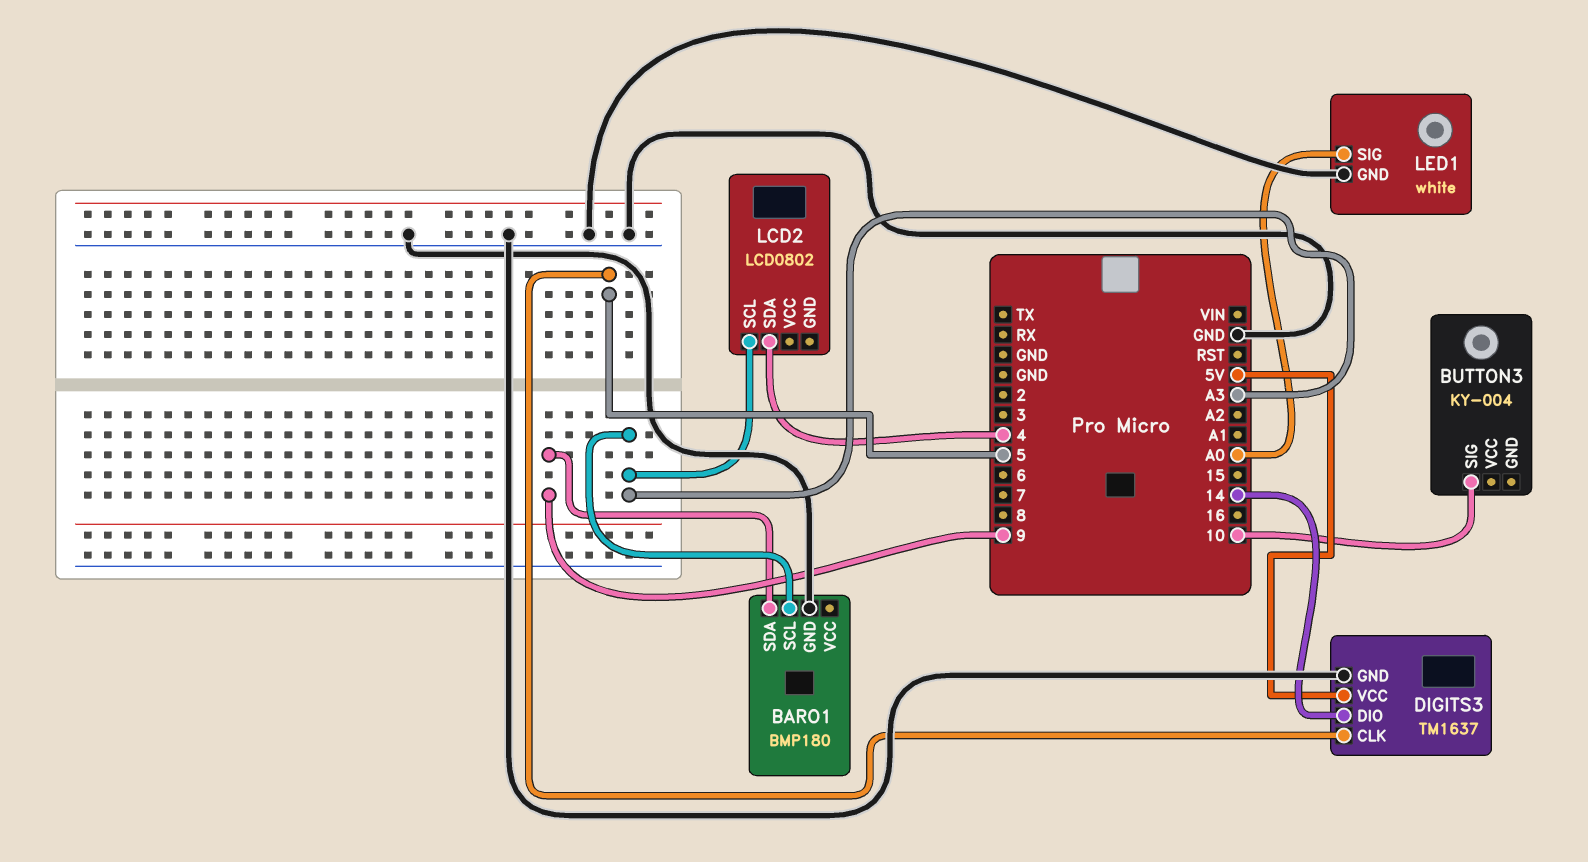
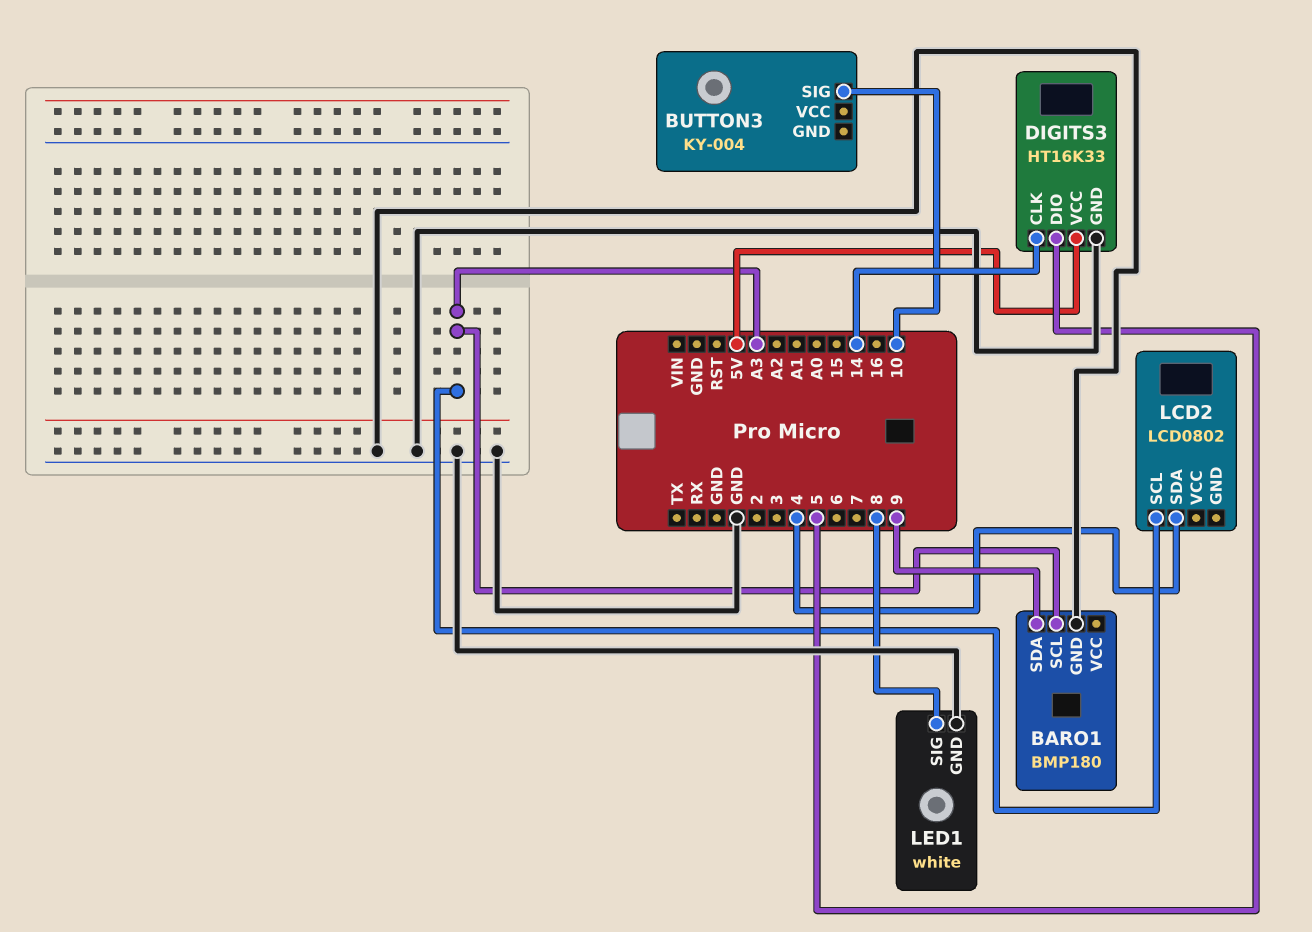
DIGITS3: TM1637 -> HT16K33
DIGITS3 pin CLK: 5 -> 14
DIGITS3 pin DIO: 14 -> 5
LED1 pin SIG: A0 -> 8

